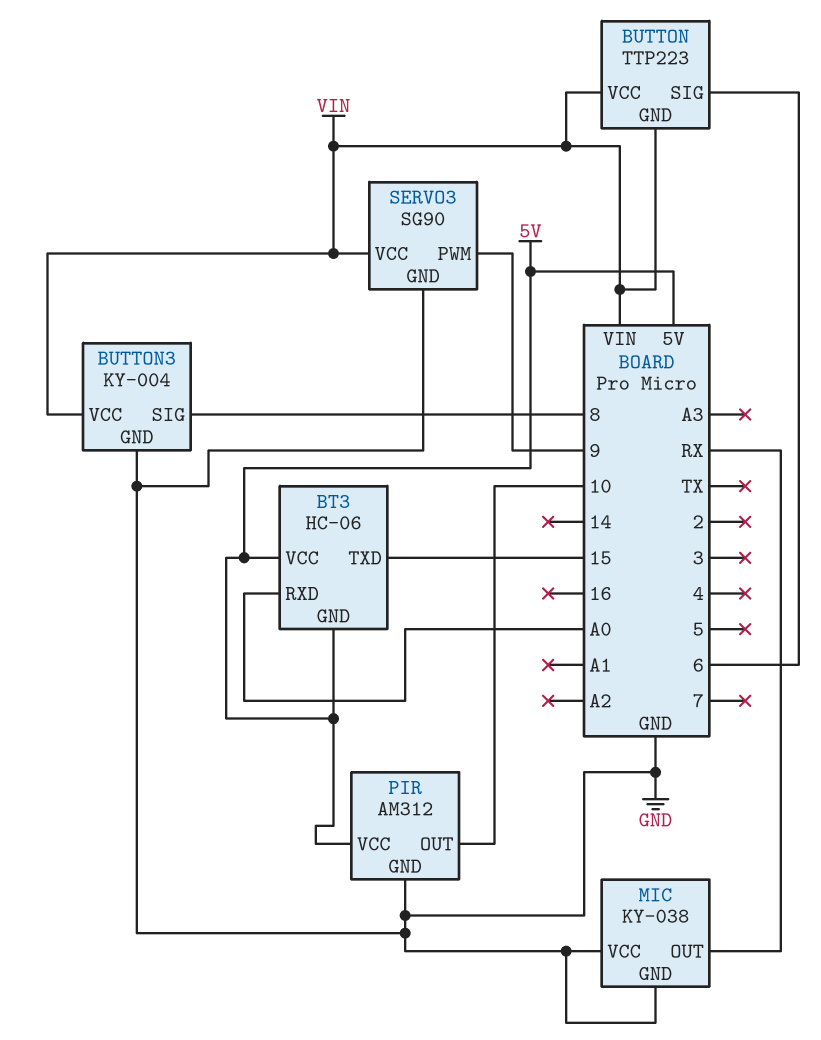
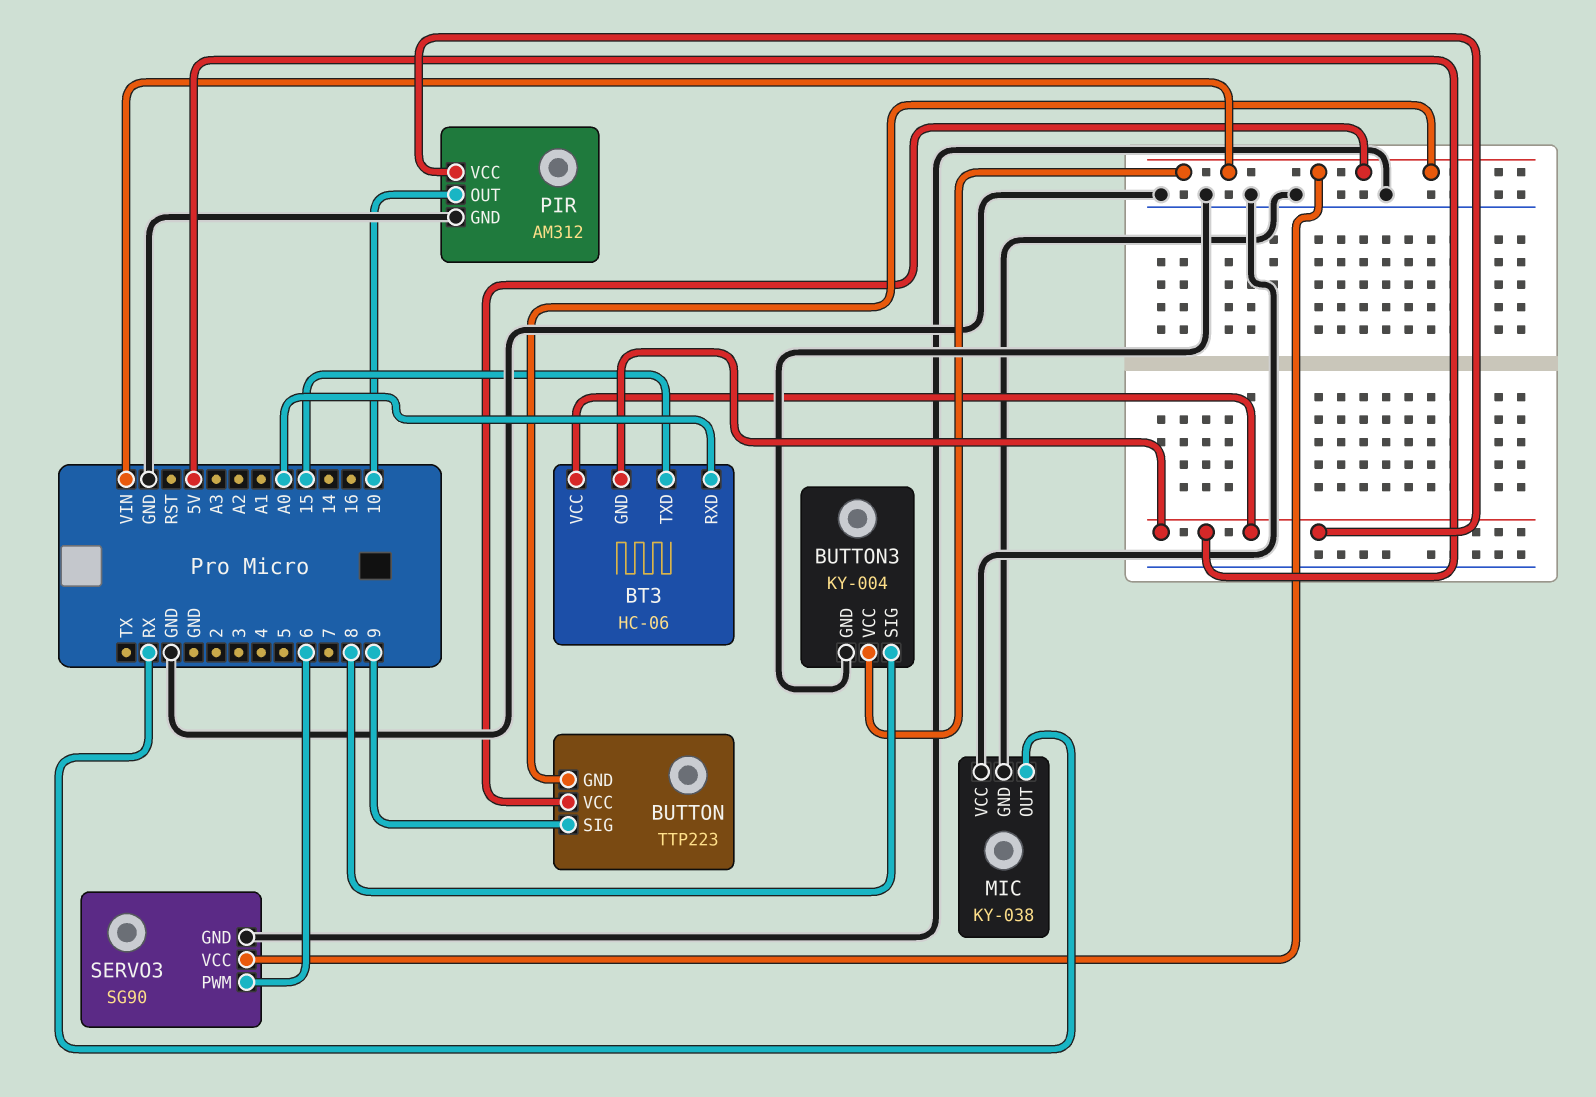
BUTTON pin SIG: 6 -> 9
SERVO3 pin PWM: 9 -> 6

